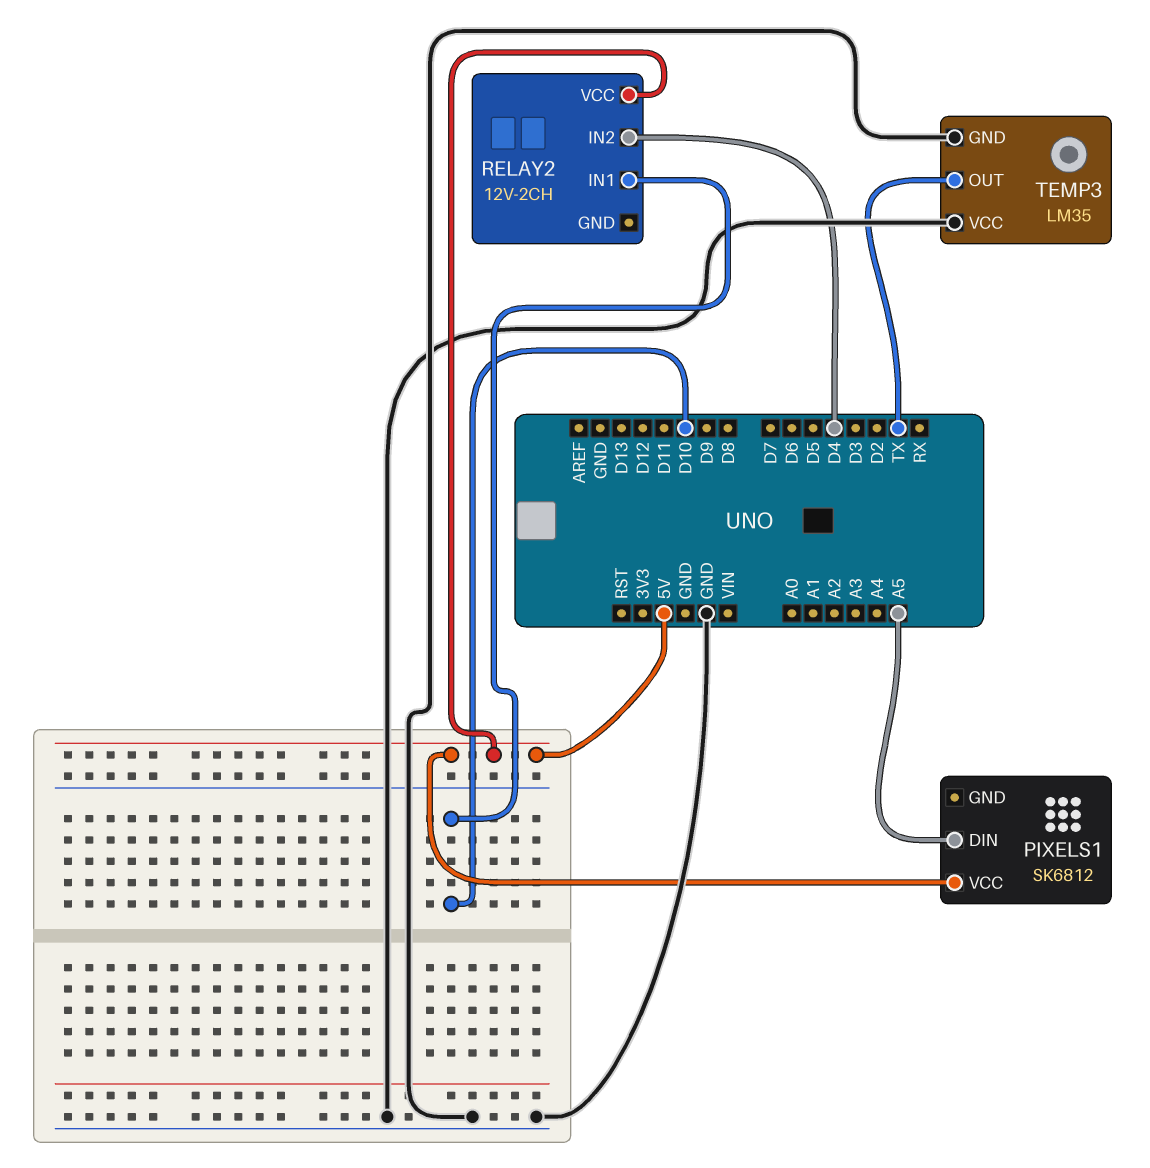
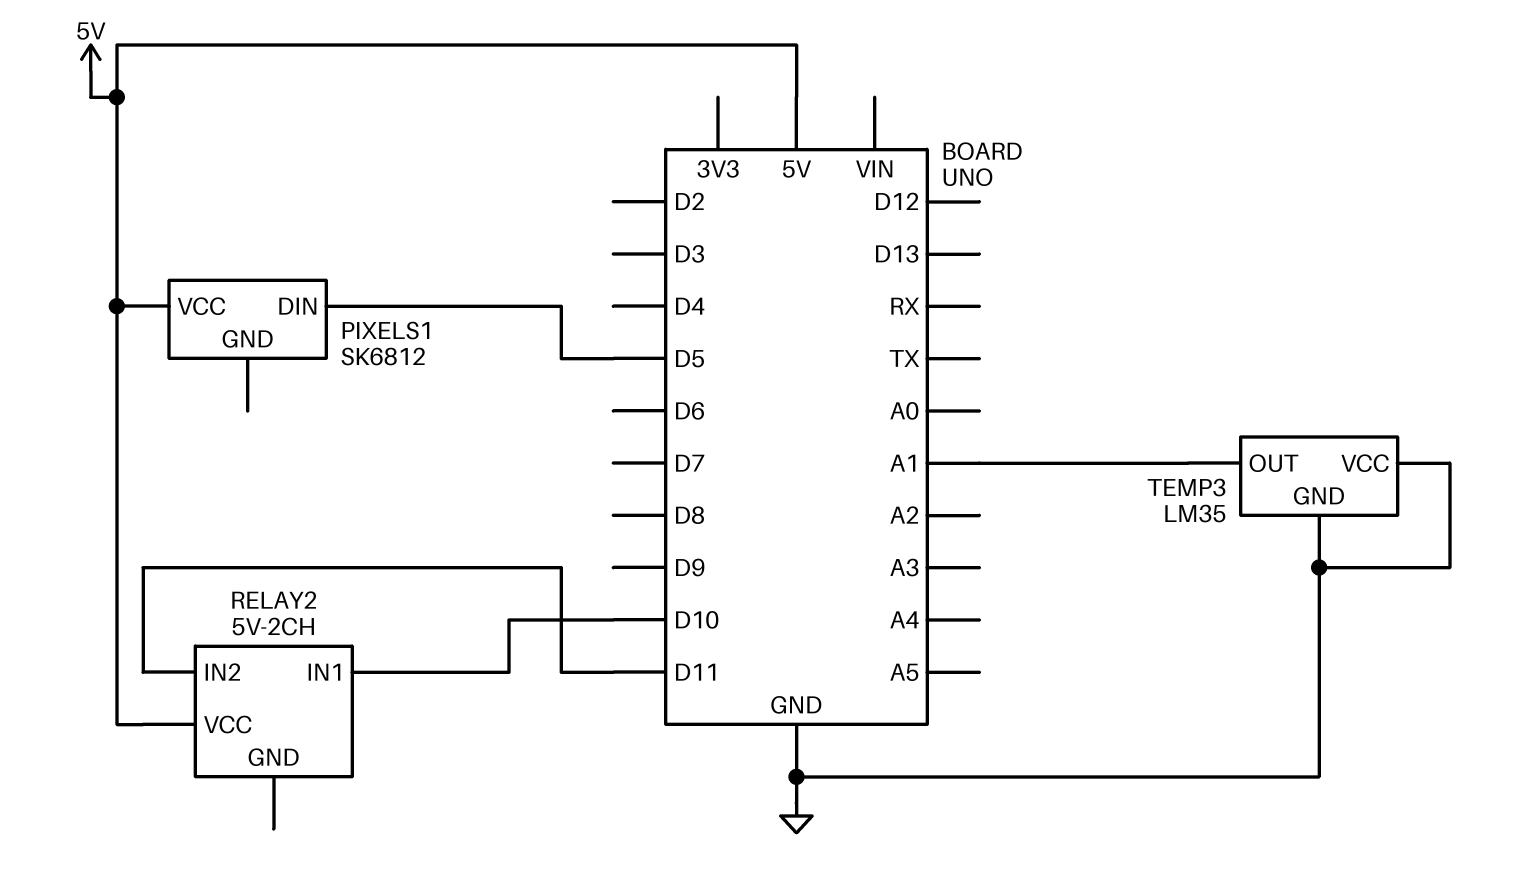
PIXELS1 pin DIN: A5 -> D5
RELAY2: 12V-2CH -> 5V-2CH
RELAY2 pin IN2: D4 -> D11
TEMP3 pin OUT: TX -> A1

